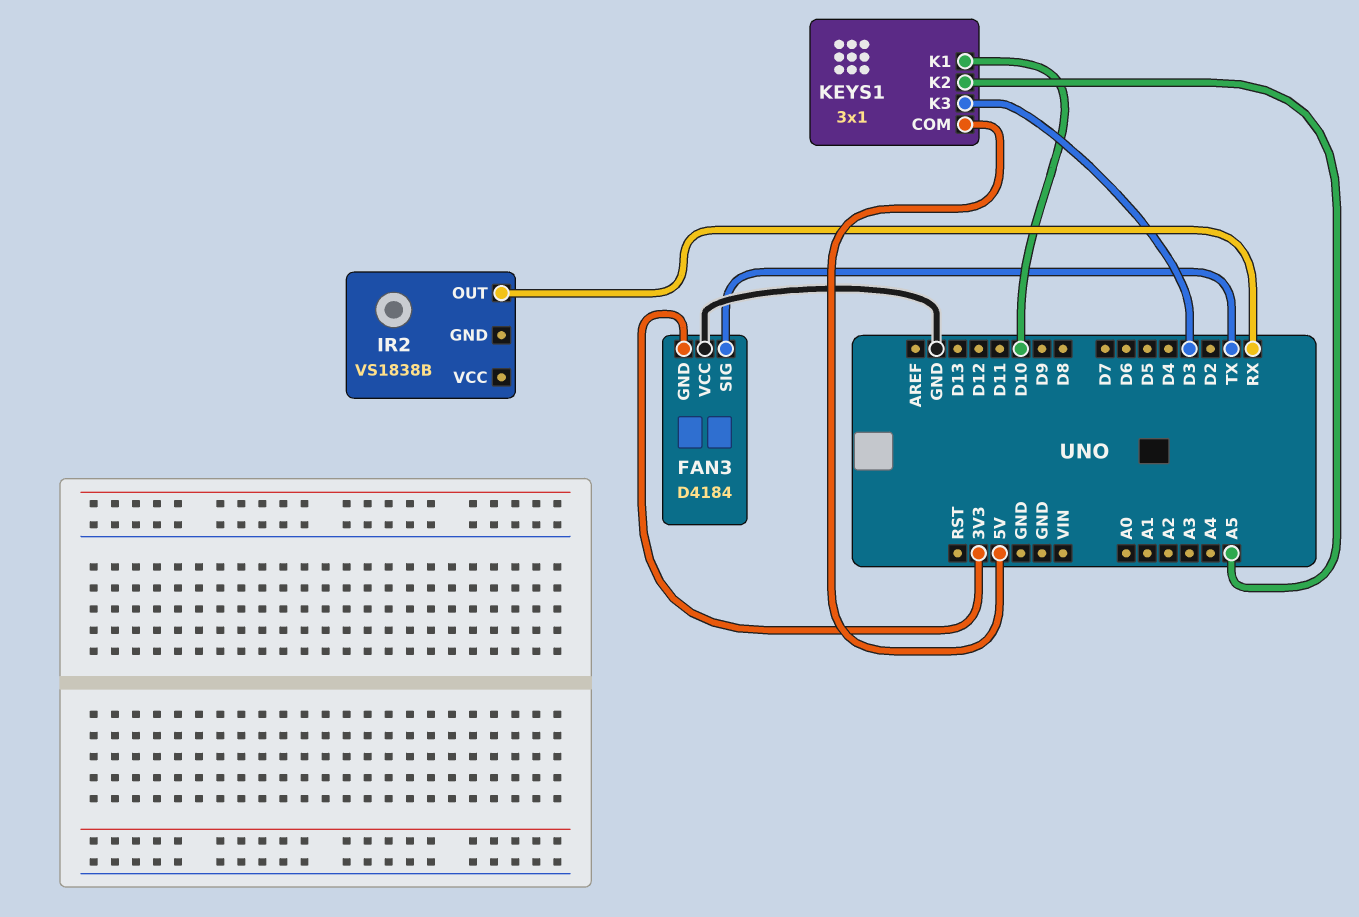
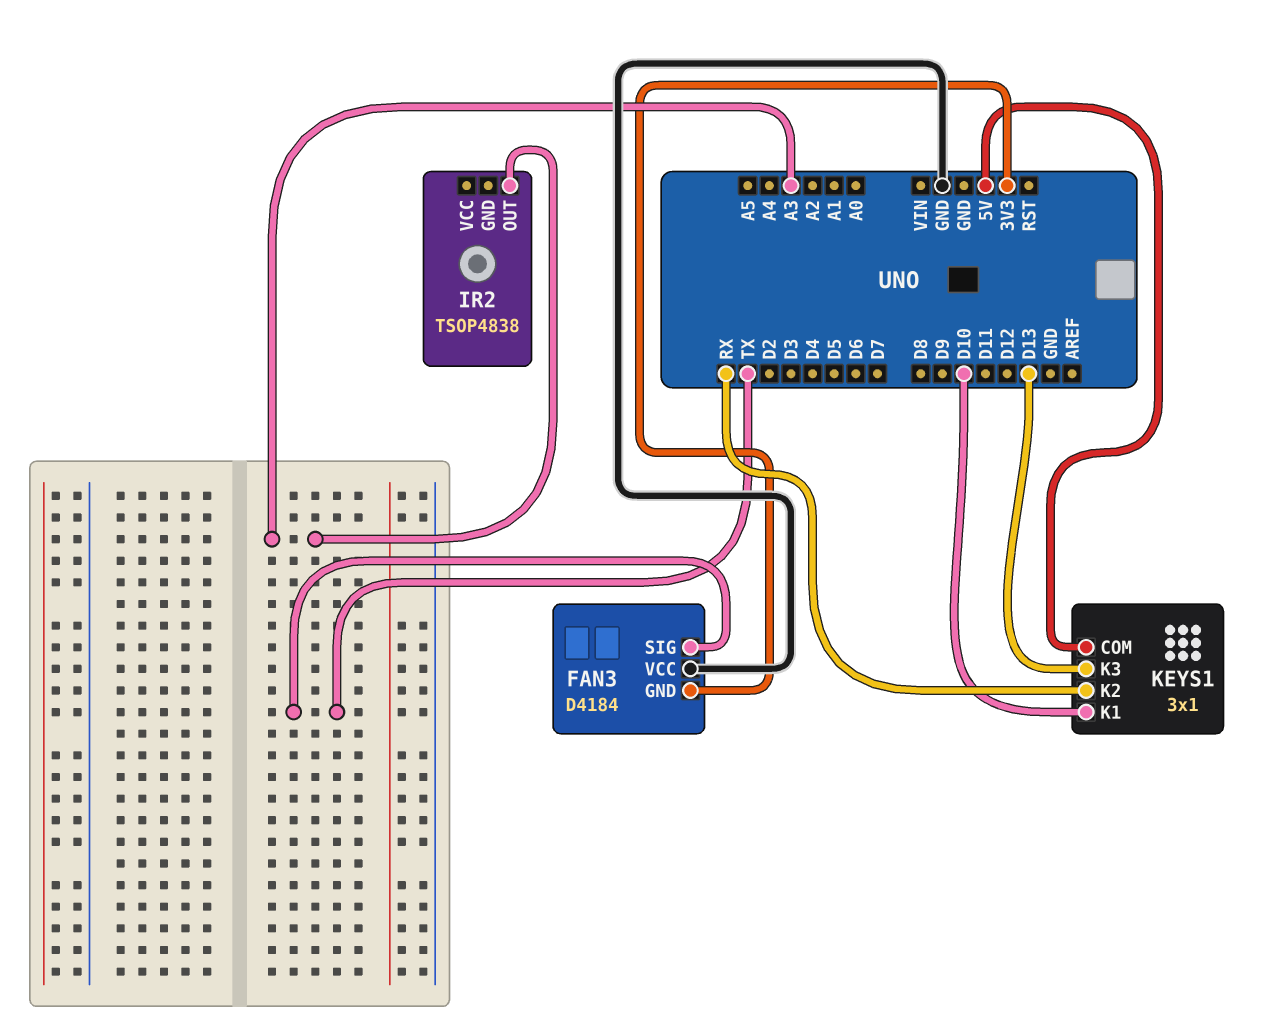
IR2: VS1838B -> TSOP4838
IR2 pin OUT: RX -> A3
KEYS1 pin K2: A5 -> RX
KEYS1 pin K3: D3 -> D13

